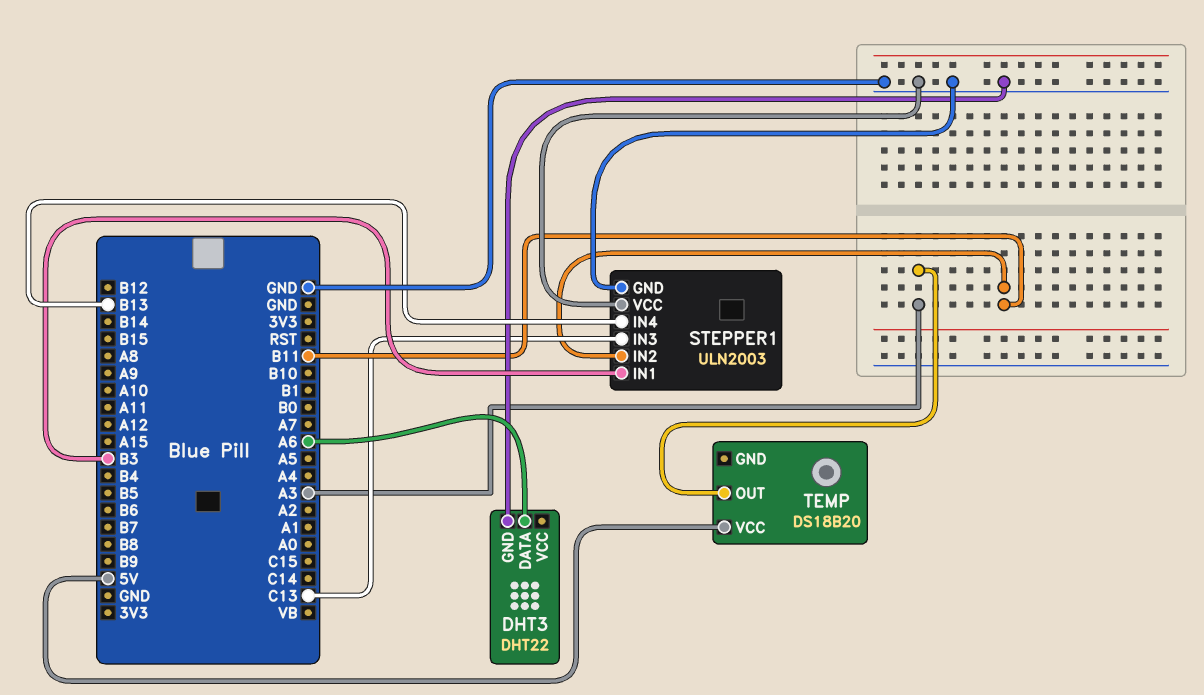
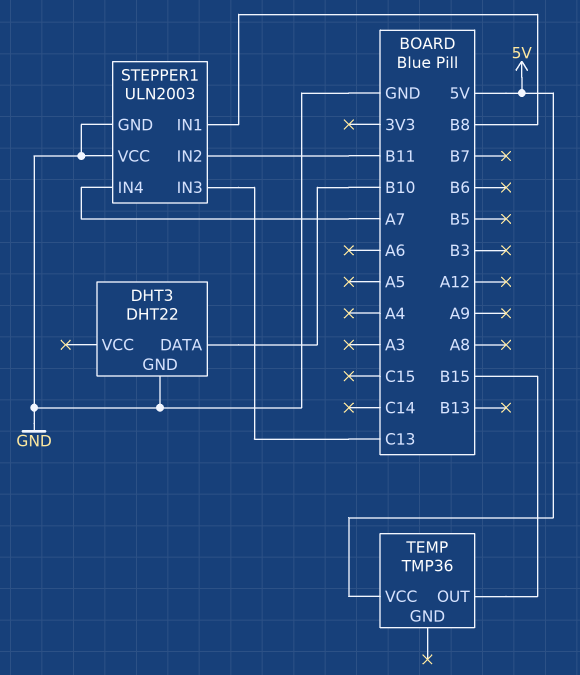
DHT3 pin DATA: A6 -> B10
STEPPER1 pin IN1: B3 -> B8
STEPPER1 pin IN4: B13 -> A7
TEMP: DS18B20 -> TMP36
TEMP pin OUT: A3 -> B15

